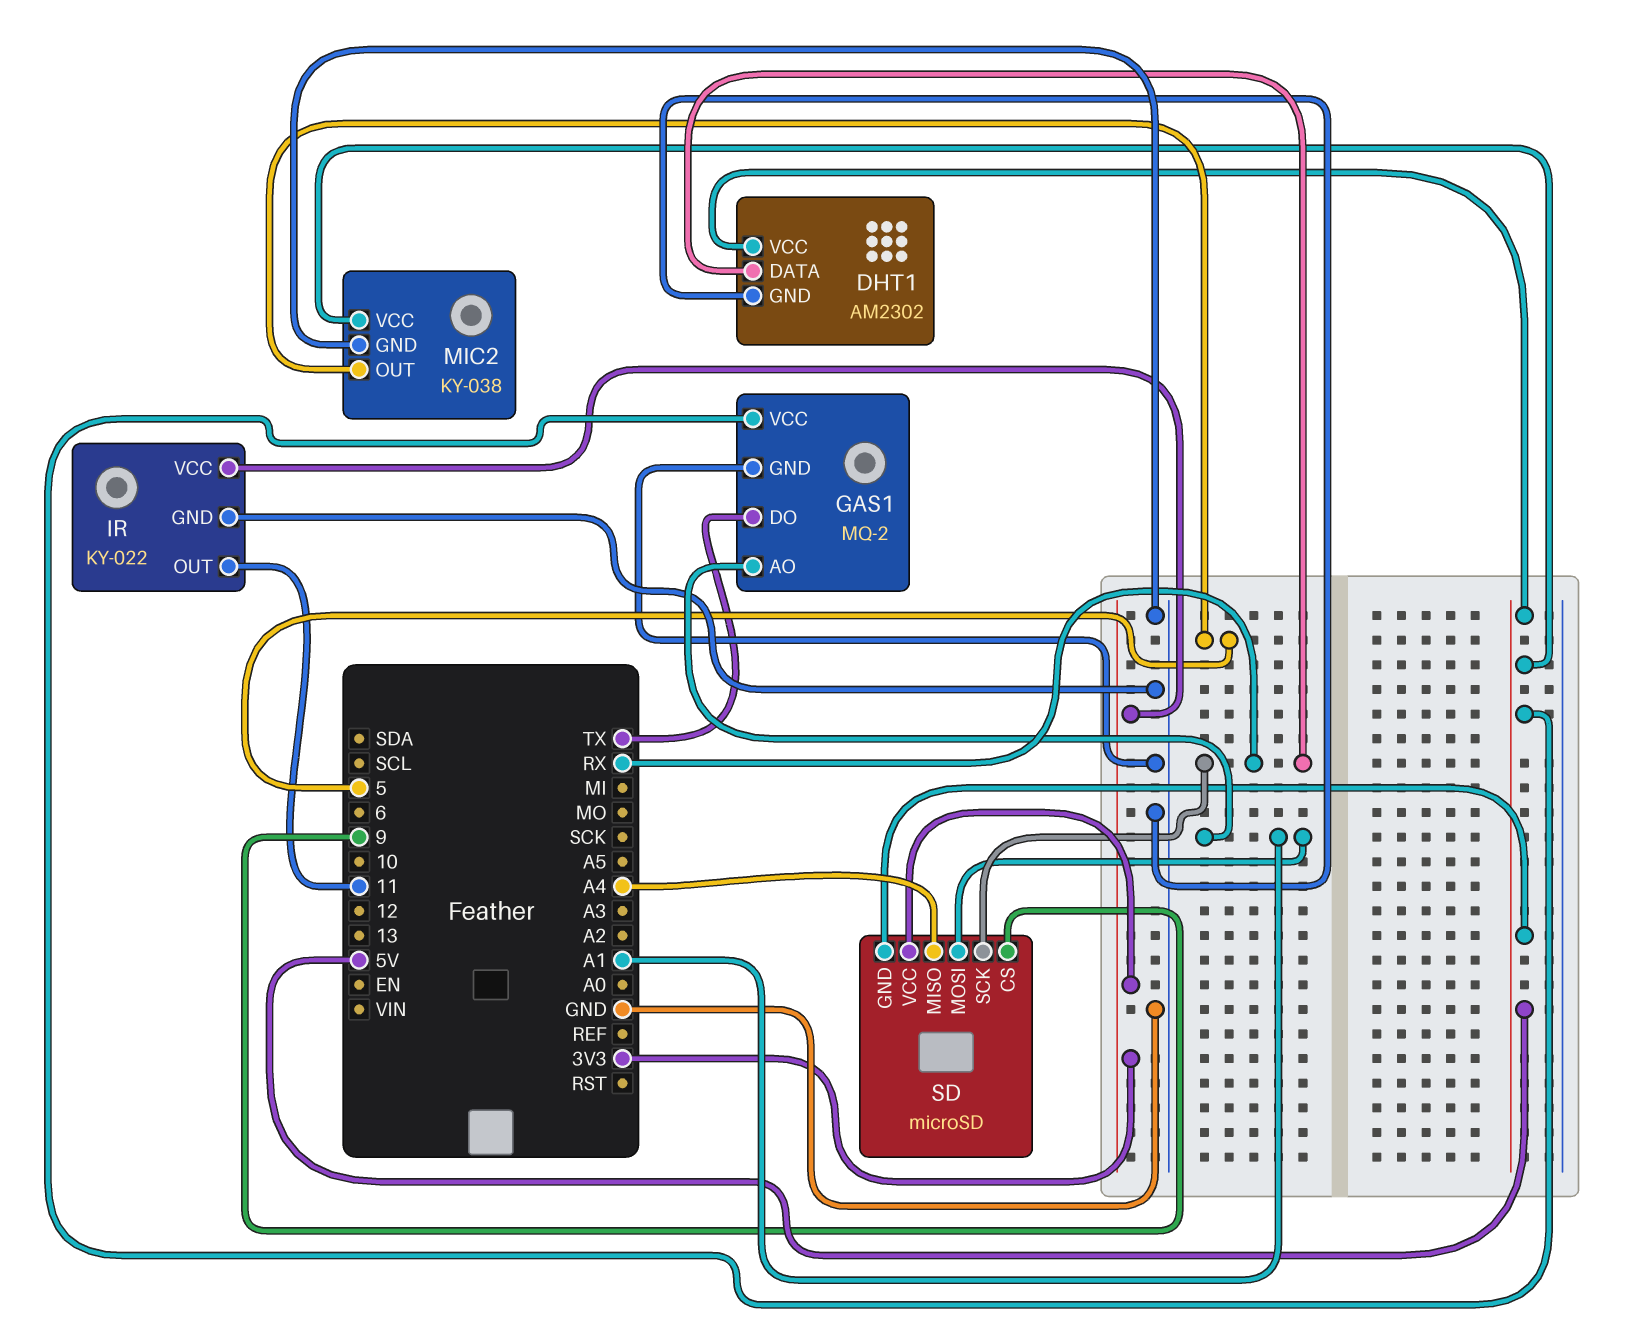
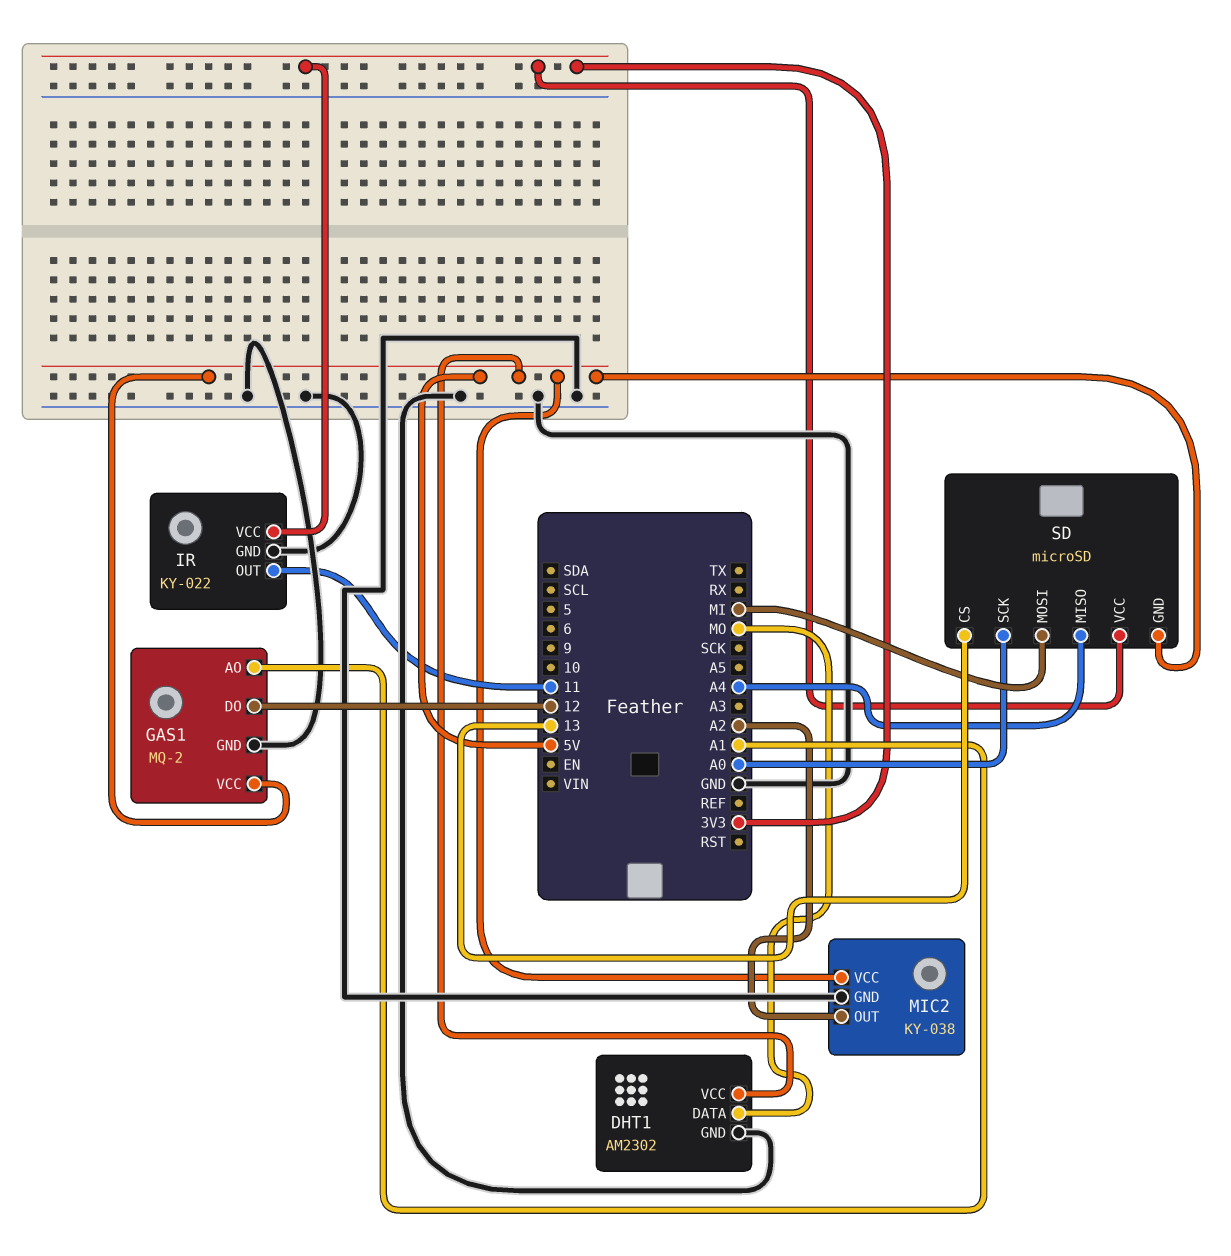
DHT1 pin DATA: RX -> MO
GAS1 pin DO: TX -> 12
MIC2 pin OUT: 5 -> A2
SD pin CS: 9 -> 13
SD pin MOSI: A1 -> MI
SD pin SCK: RX -> A0

